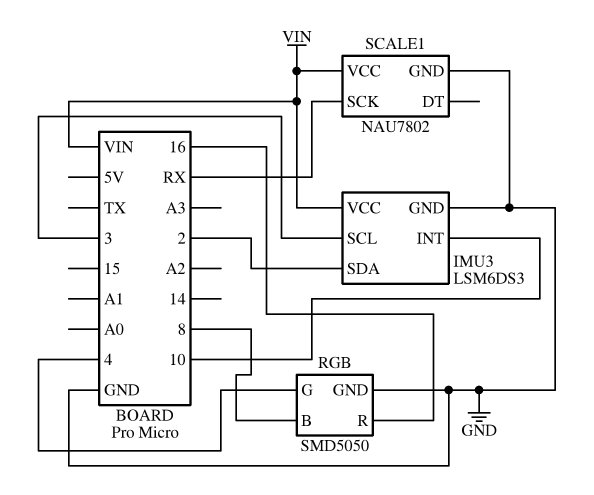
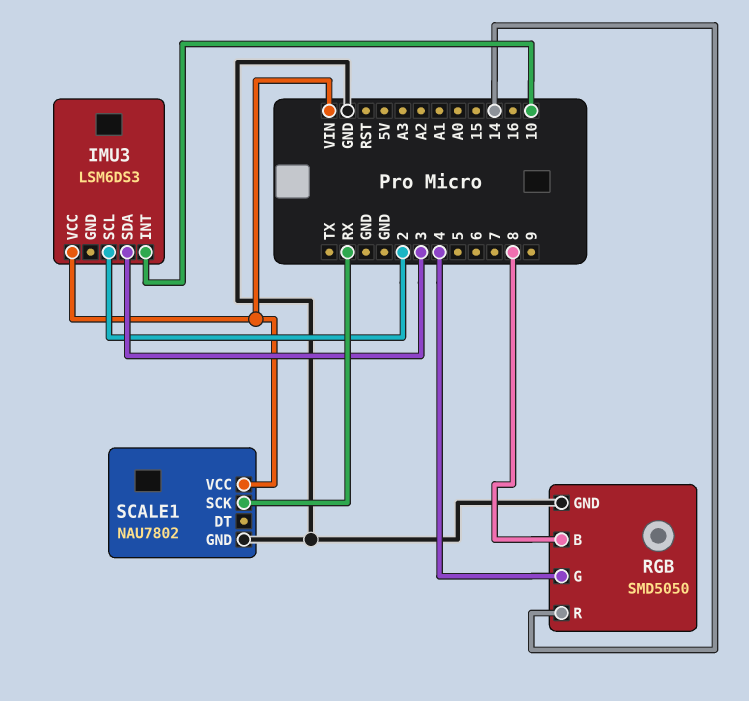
IMU3 pin GND: GND -> none
IMU3 pin SCL: 3 -> 2
IMU3 pin SDA: 2 -> 3
RGB pin R: 16 -> 14

